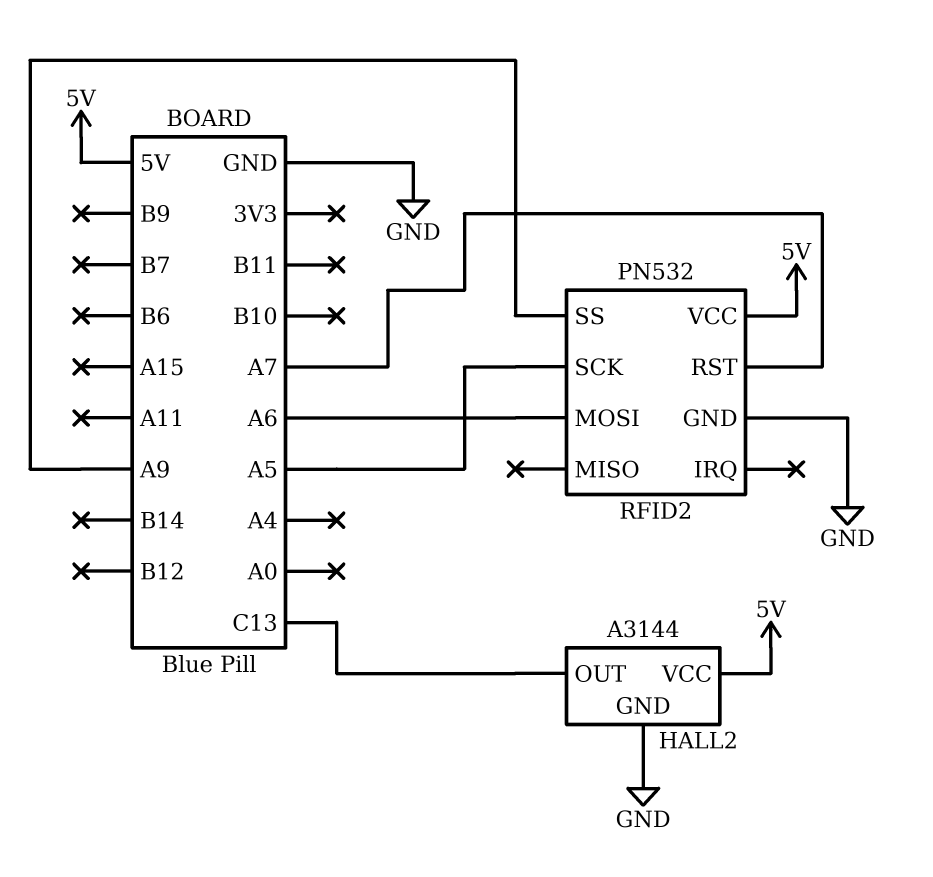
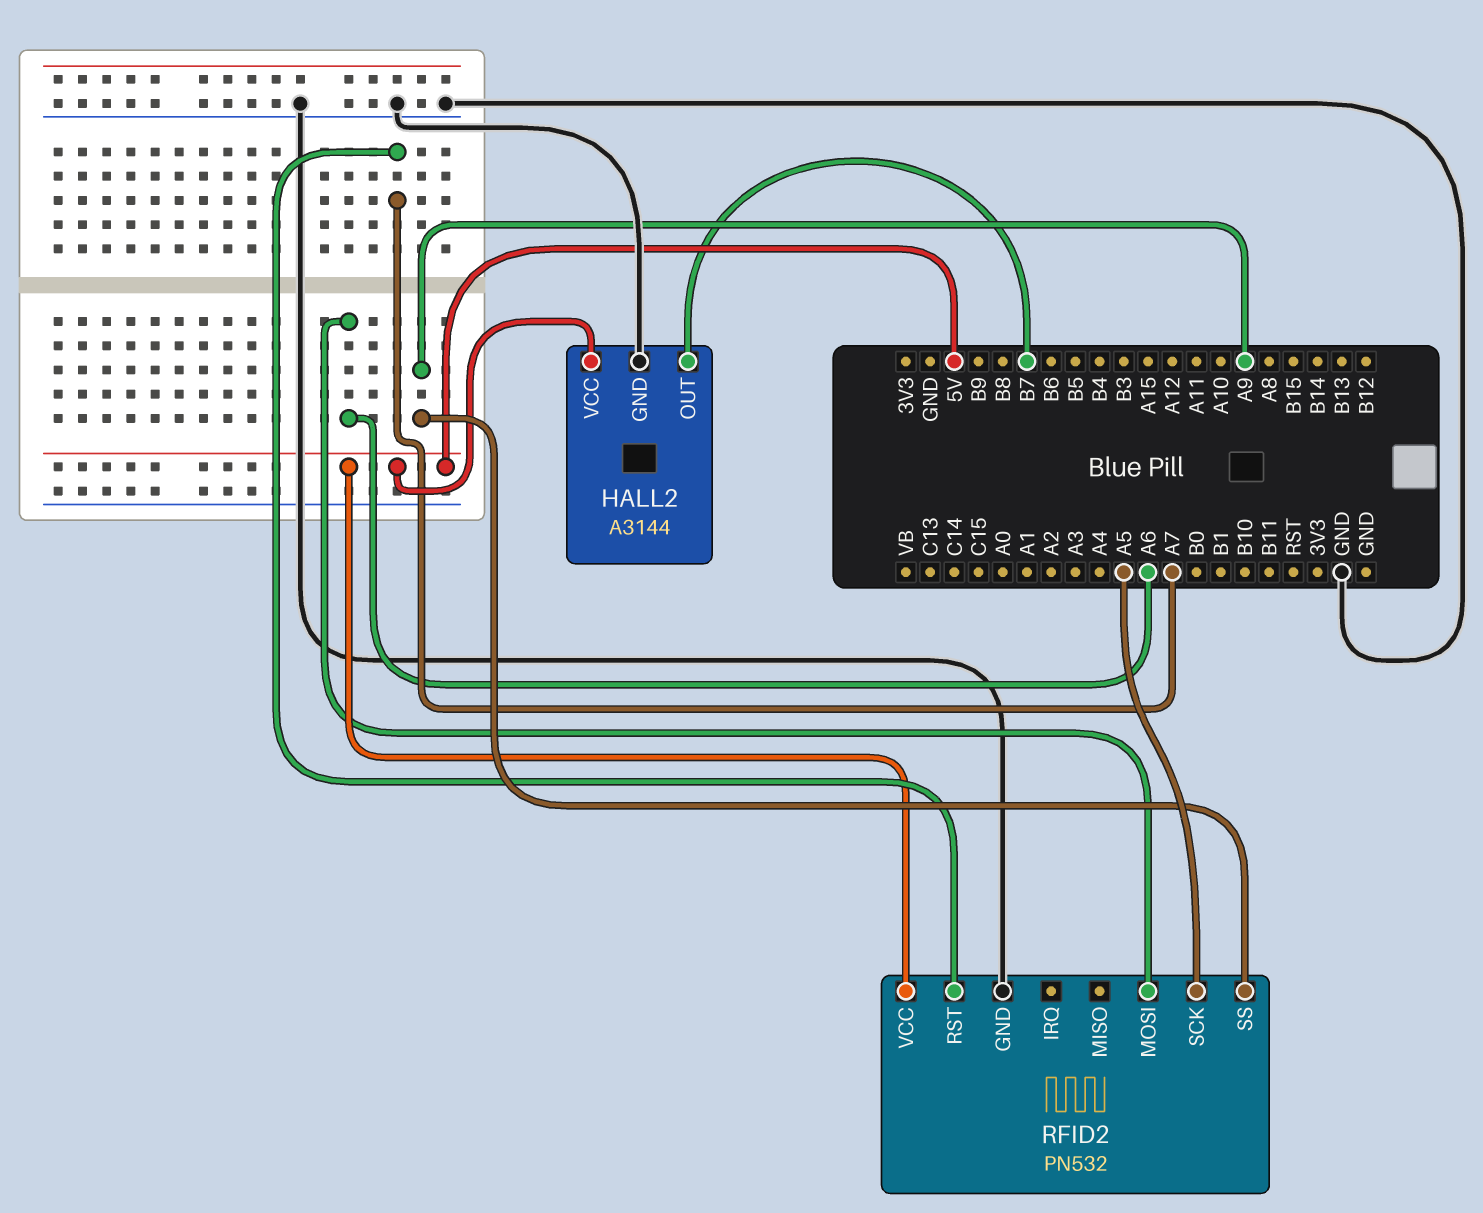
HALL2 pin OUT: C13 -> B7

